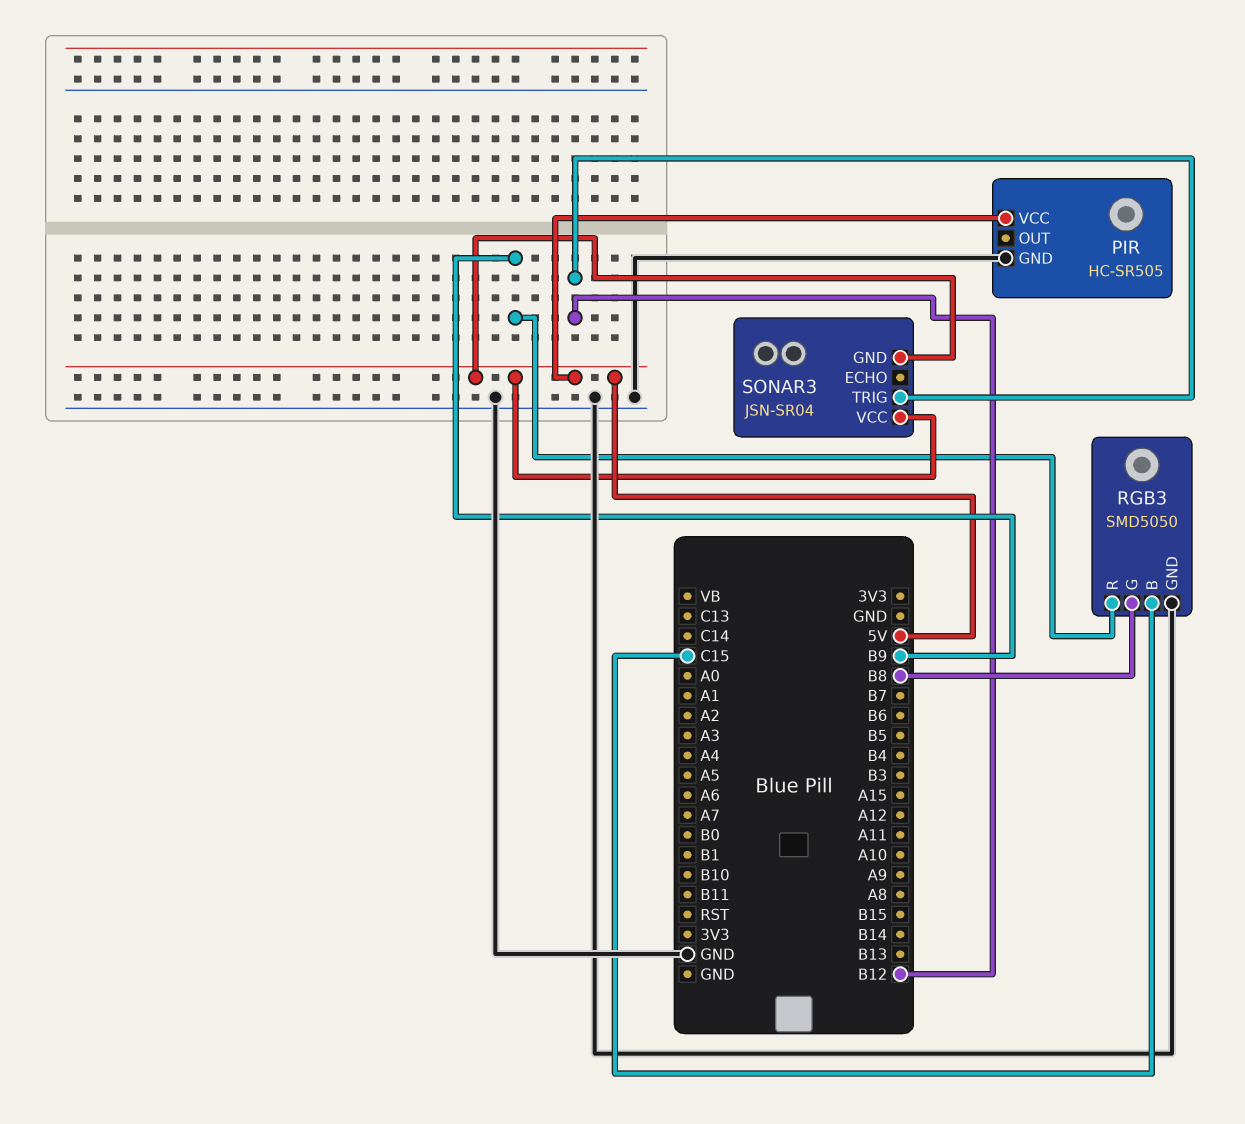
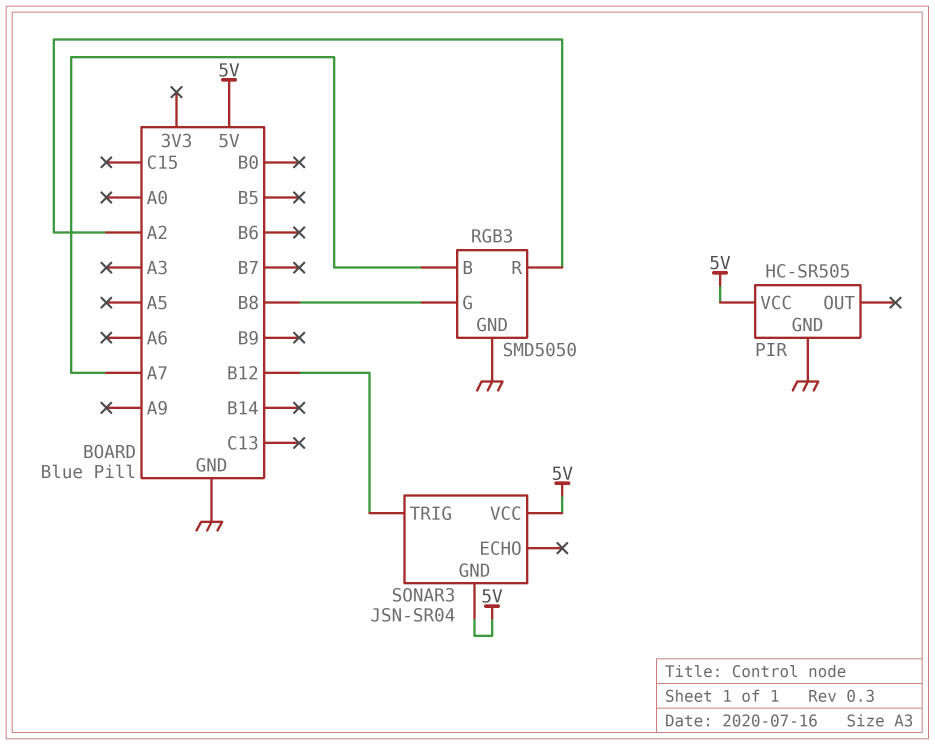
RGB3 pin B: C15 -> A7
RGB3 pin R: B9 -> A2

